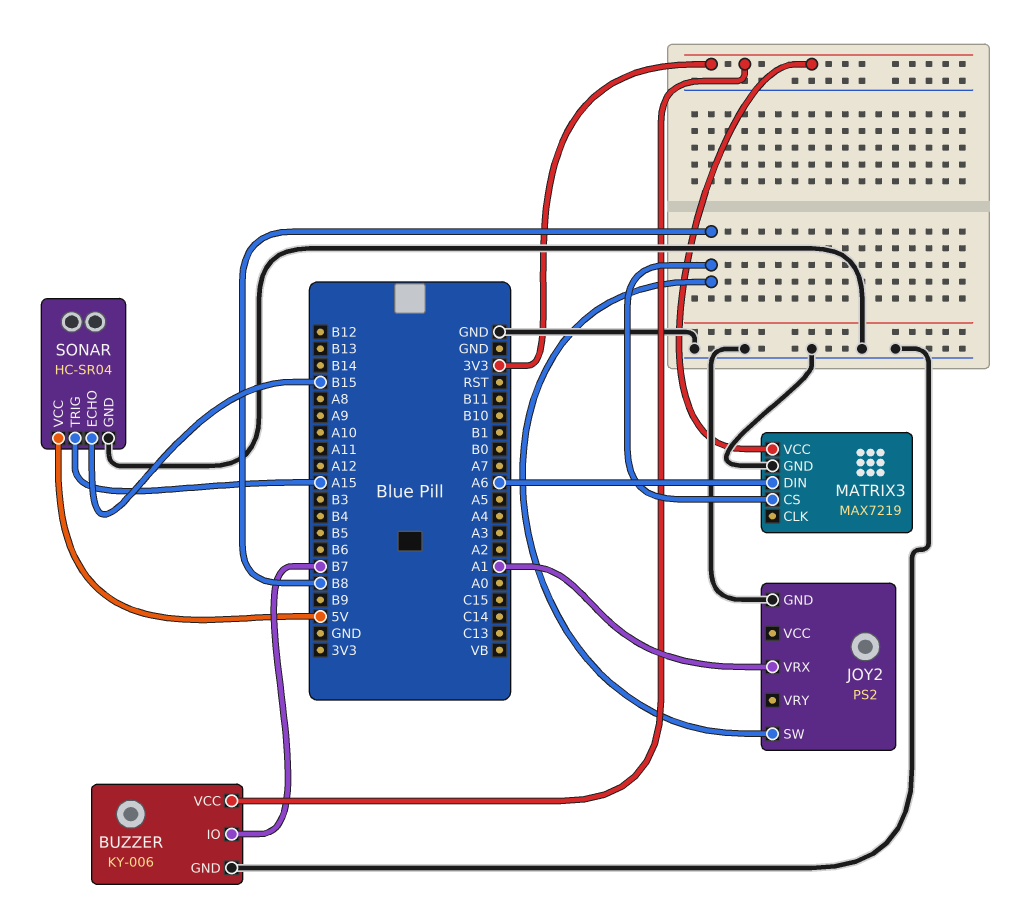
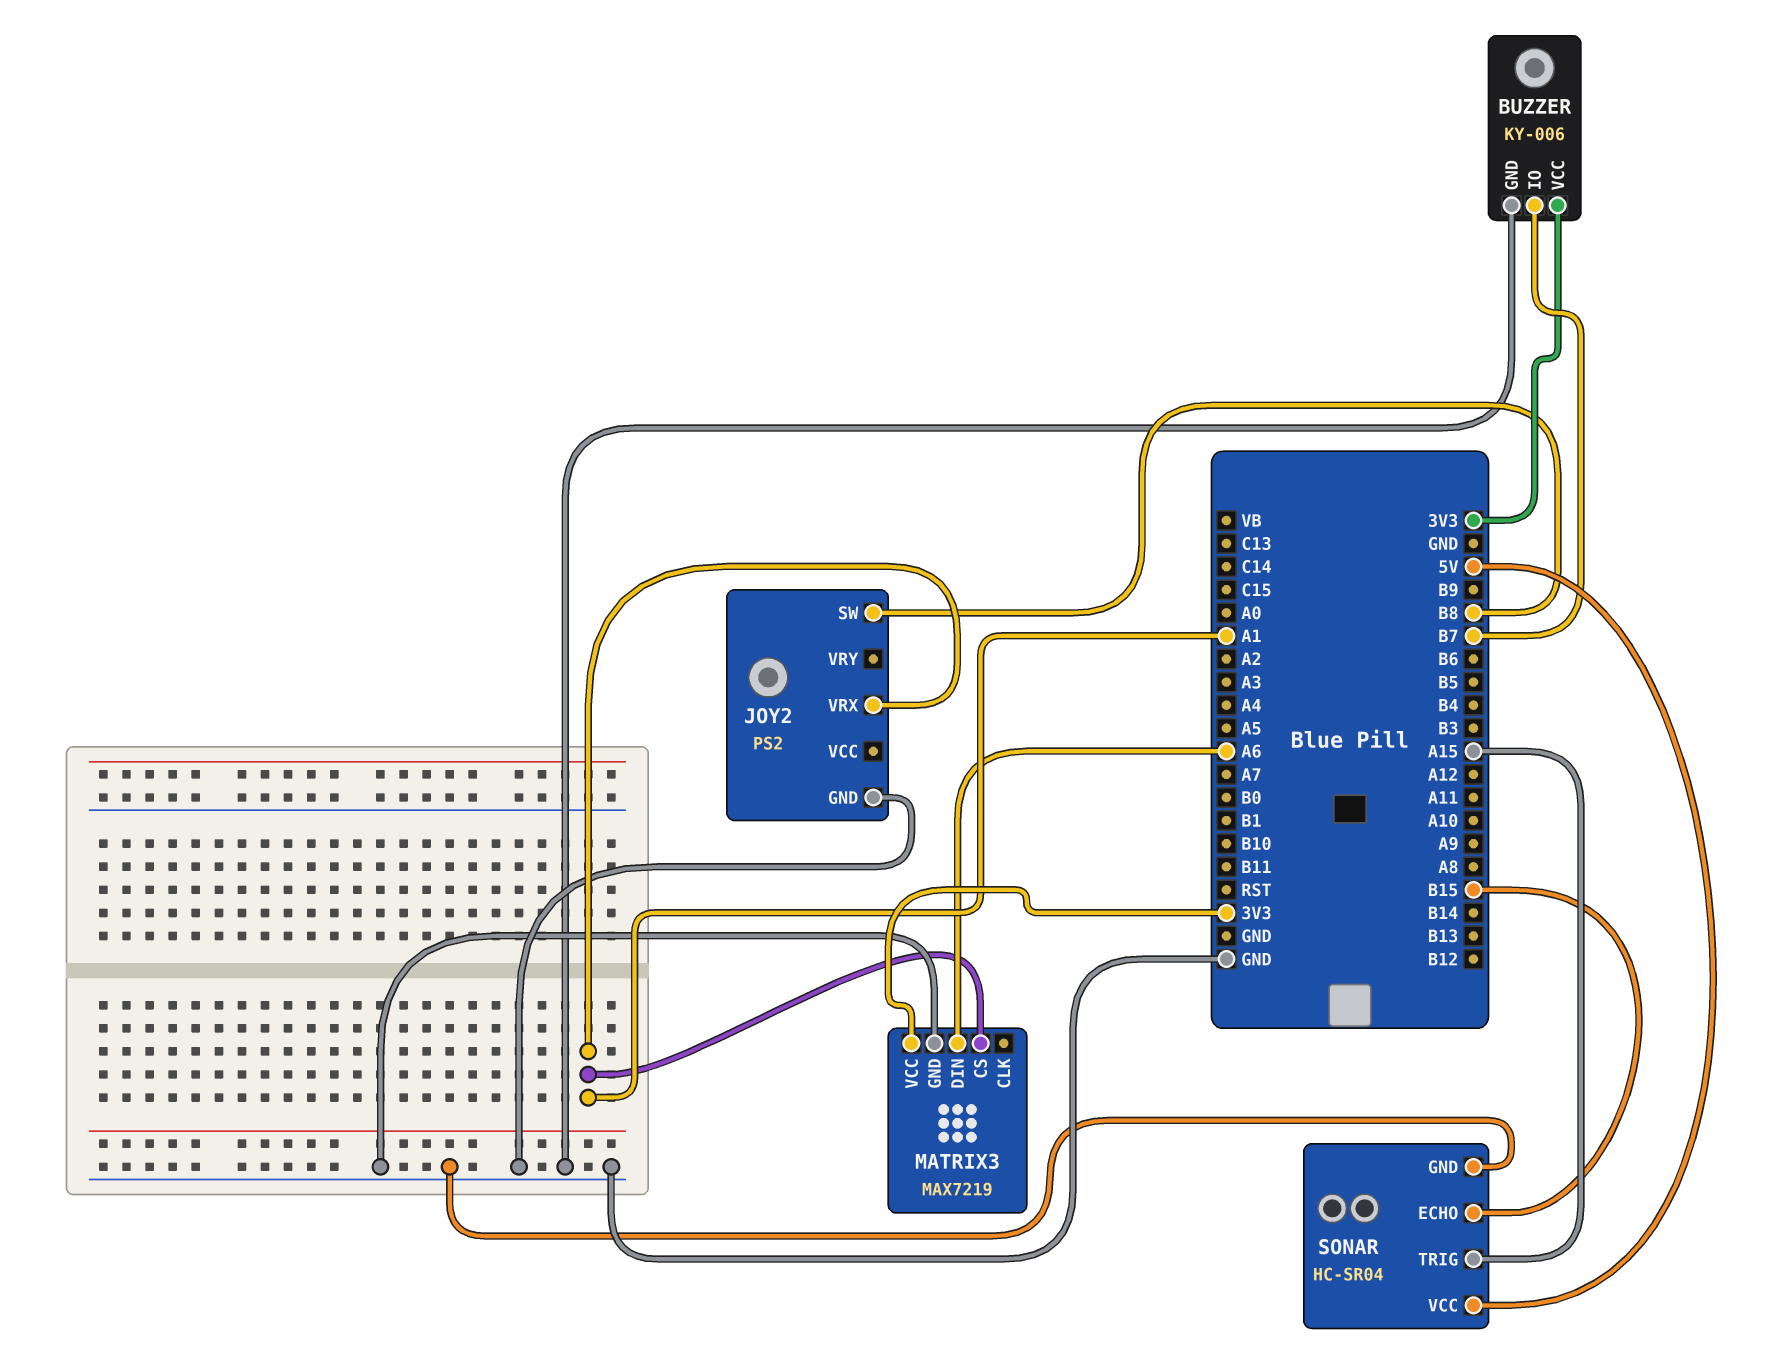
MATRIX3 pin CS: B8 -> A1

